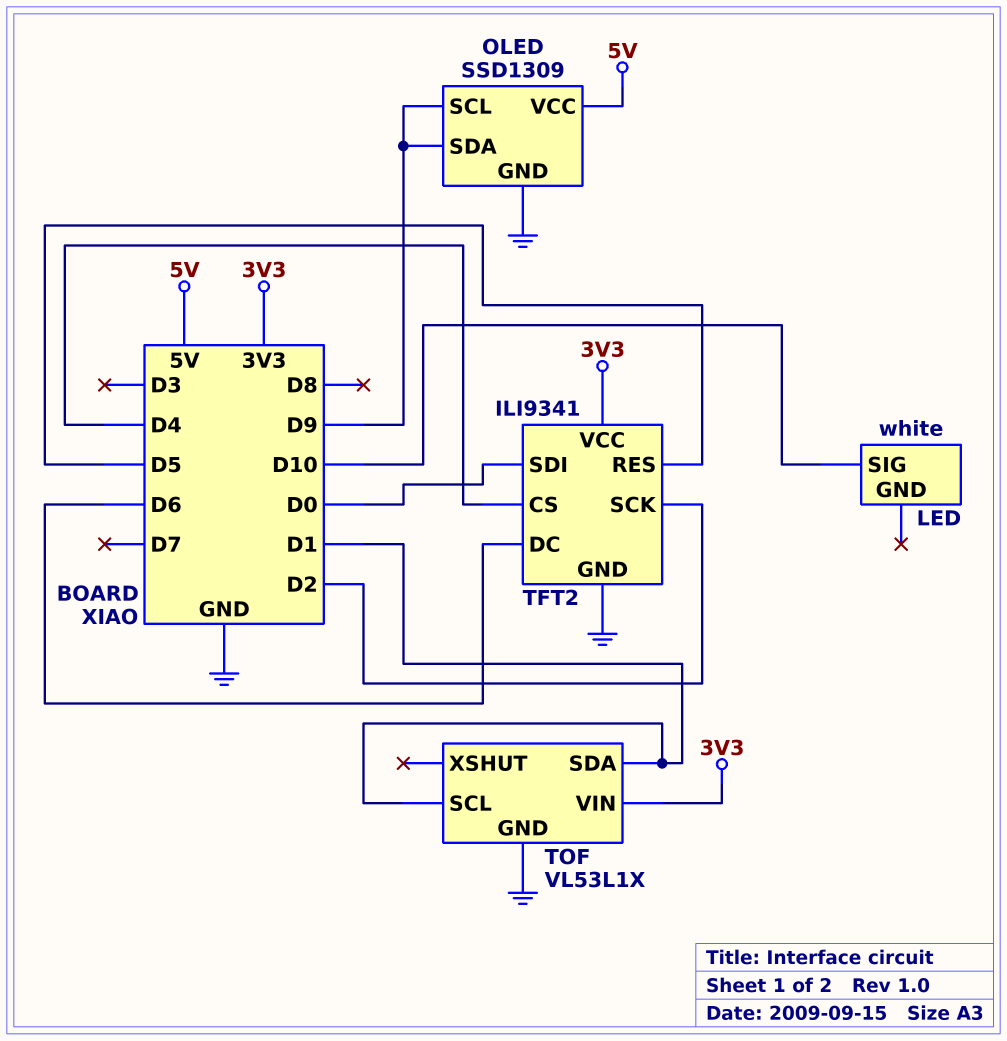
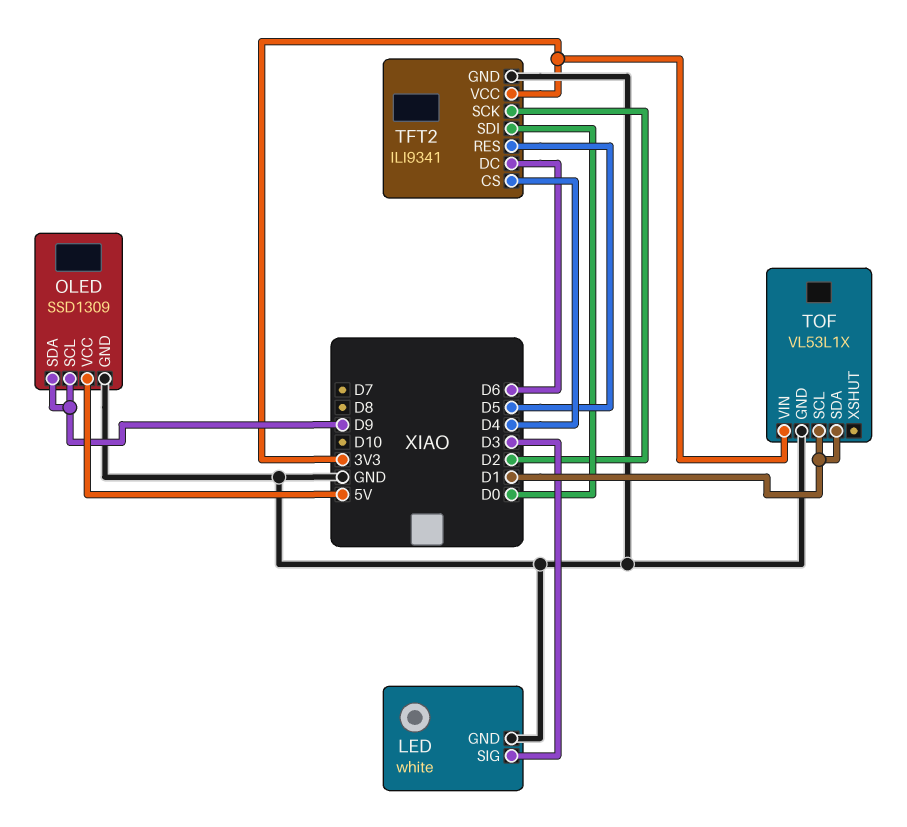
LED pin GND: none -> GND
LED pin SIG: D10 -> D3

